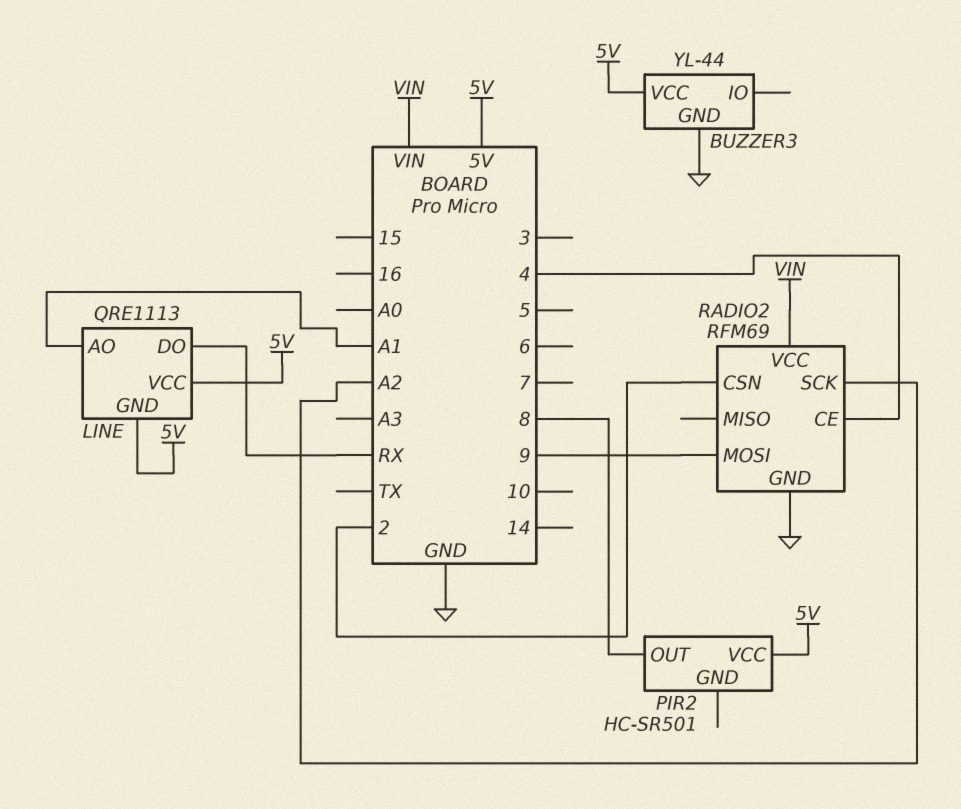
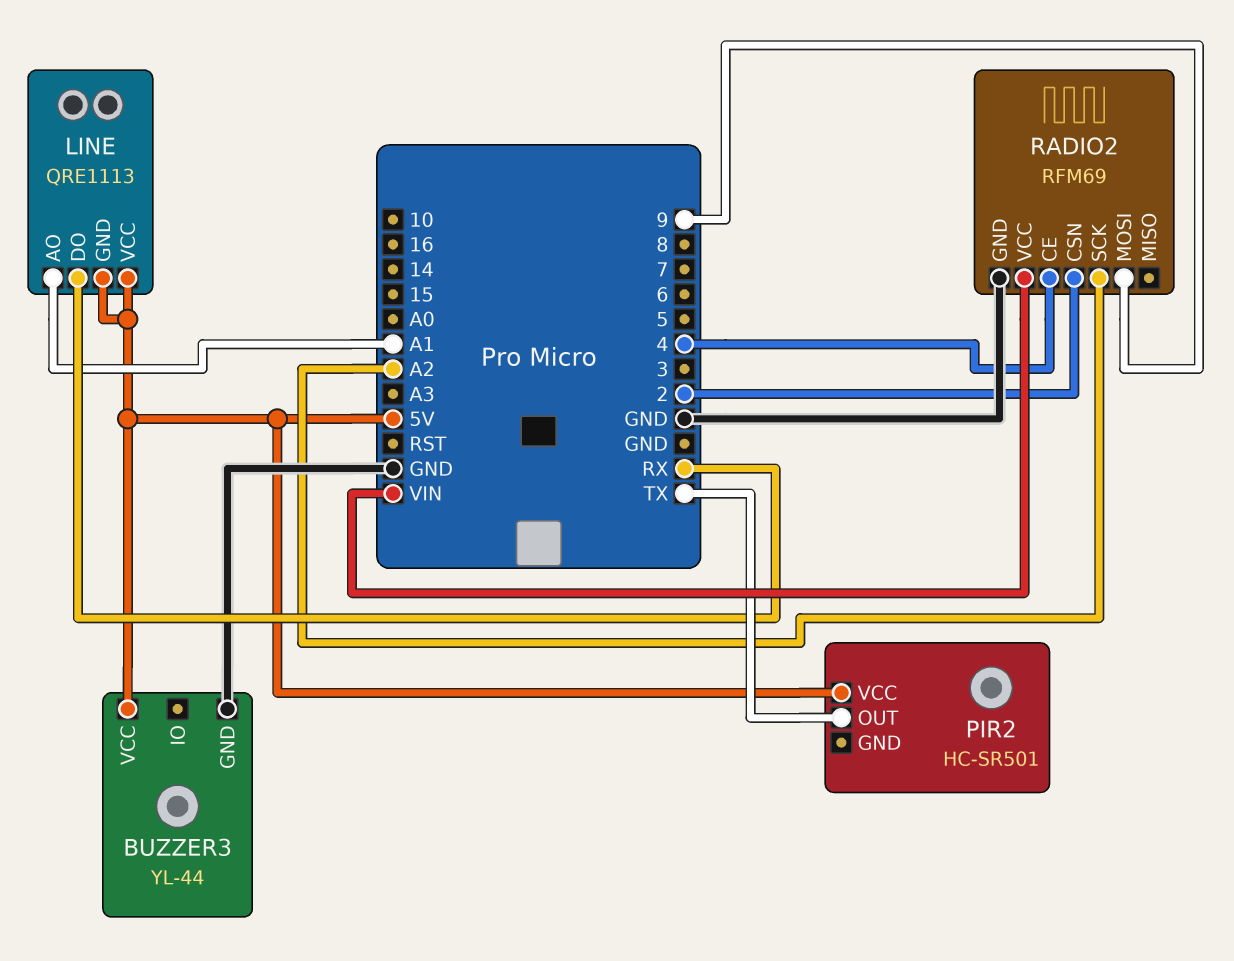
PIR2 pin OUT: 8 -> TX

